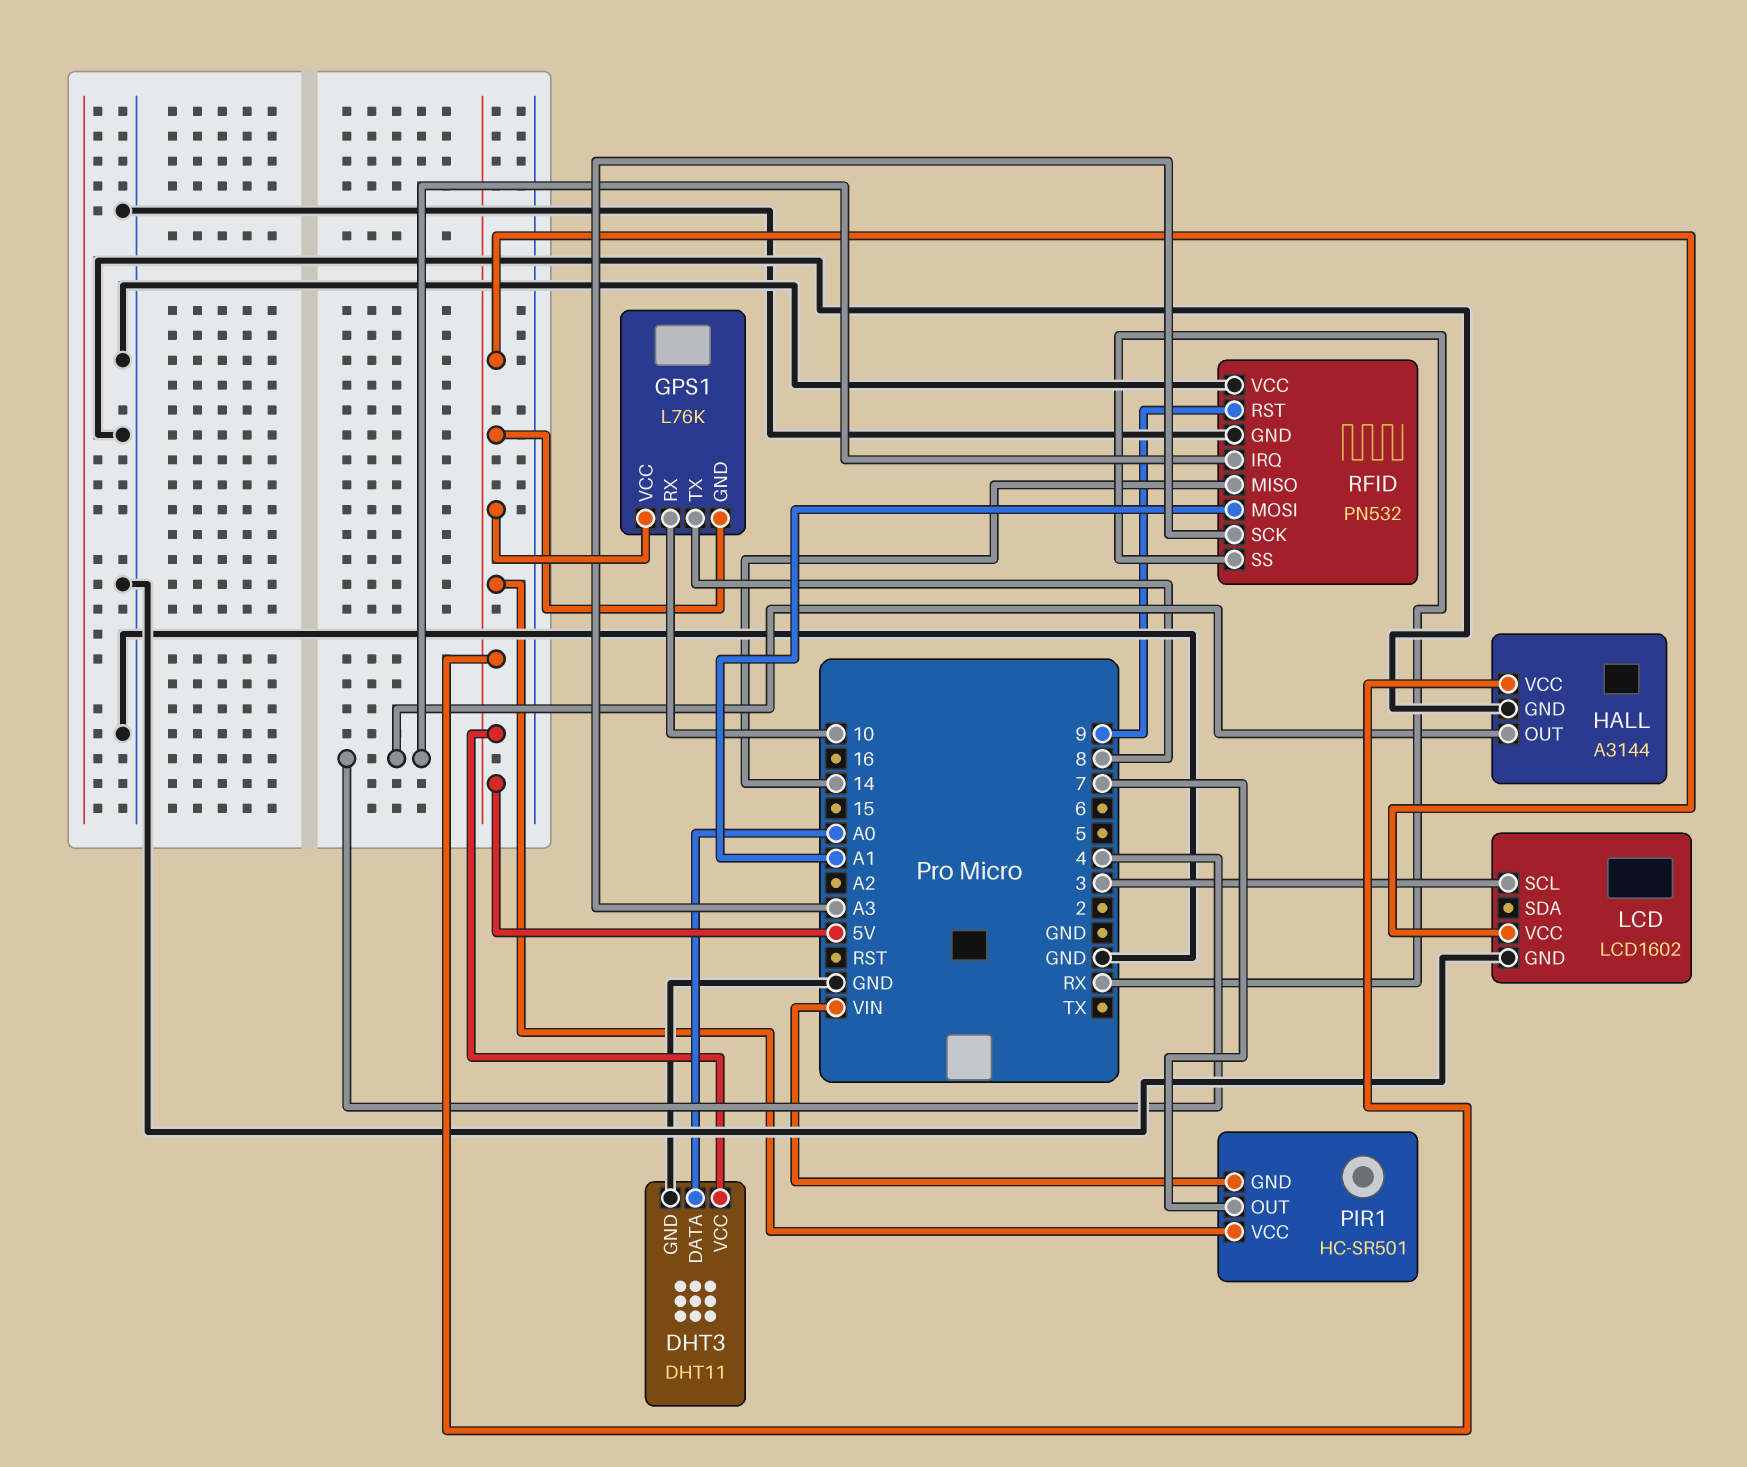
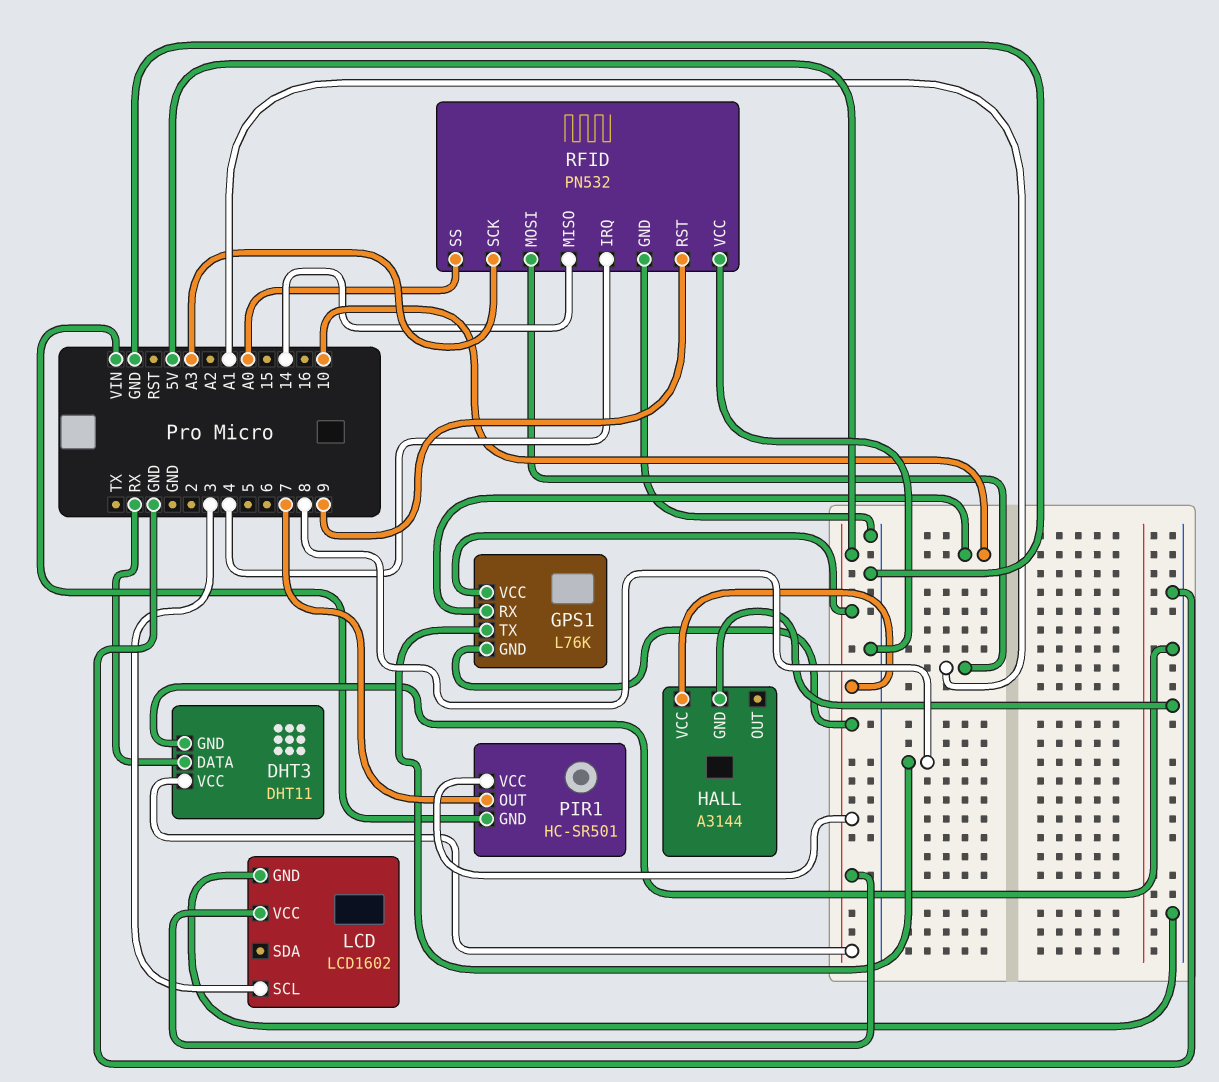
DHT3 pin DATA: A0 -> RX
HALL pin OUT: 4 -> none
RFID pin SS: RX -> A0

